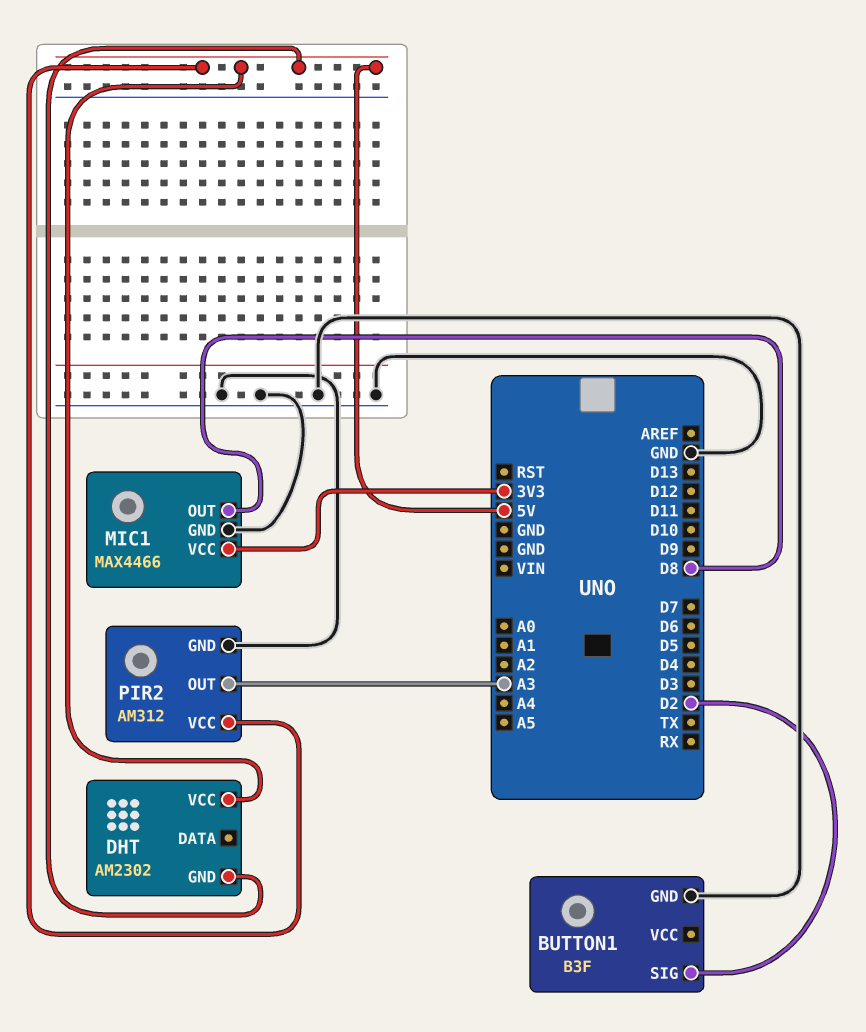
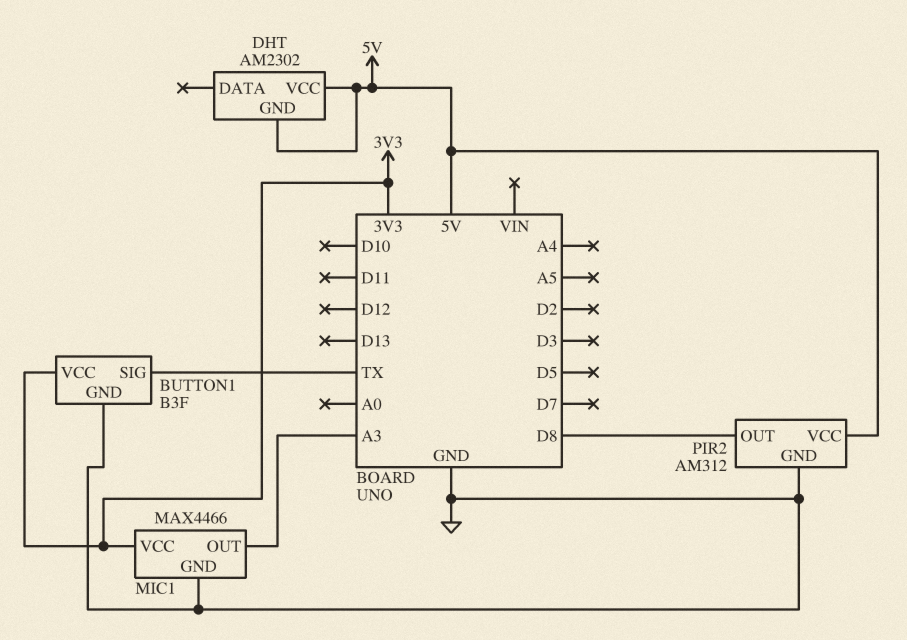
BUTTON1 pin SIG: D2 -> TX
BUTTON1 pin VCC: none -> 3V3
MIC1 pin OUT: D8 -> A3
PIR2 pin OUT: A3 -> D8

